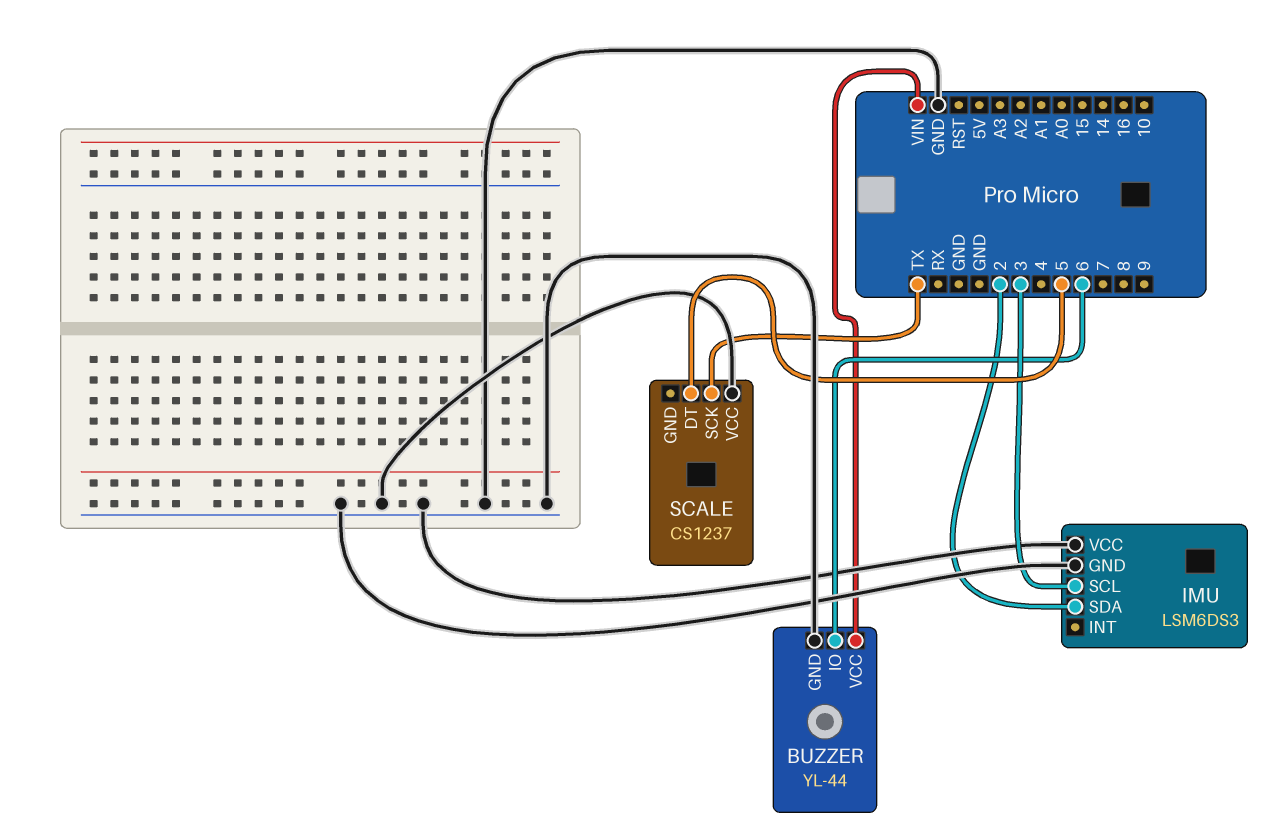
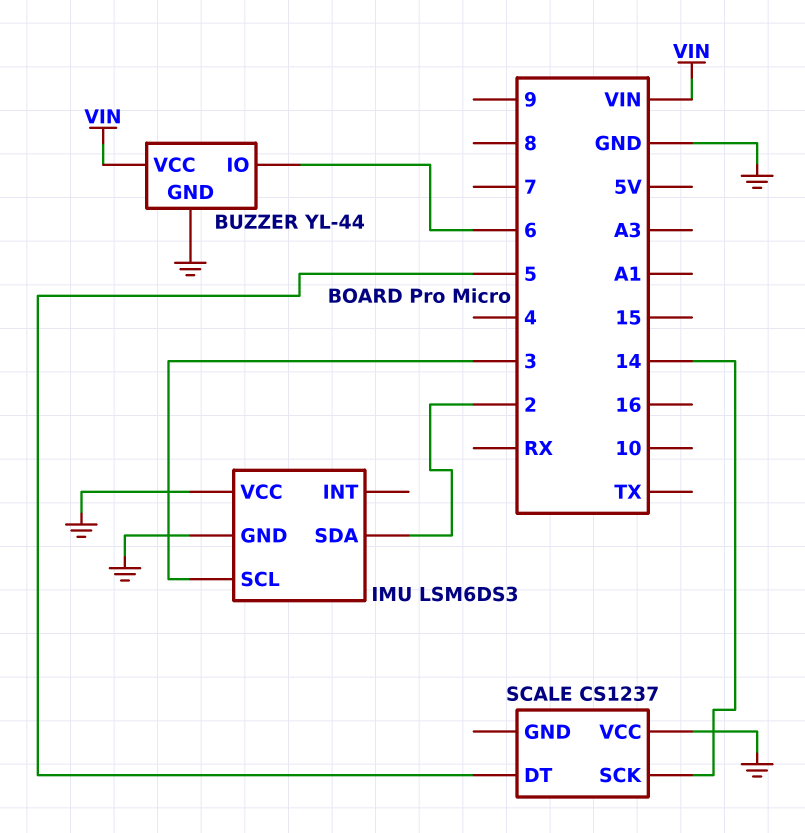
SCALE pin SCK: TX -> 14

